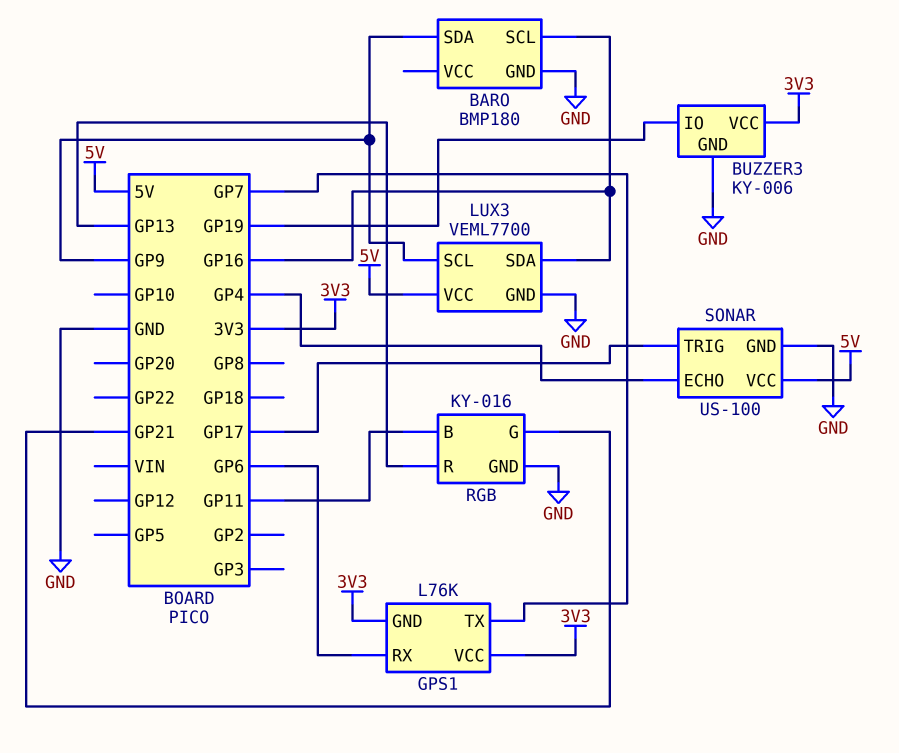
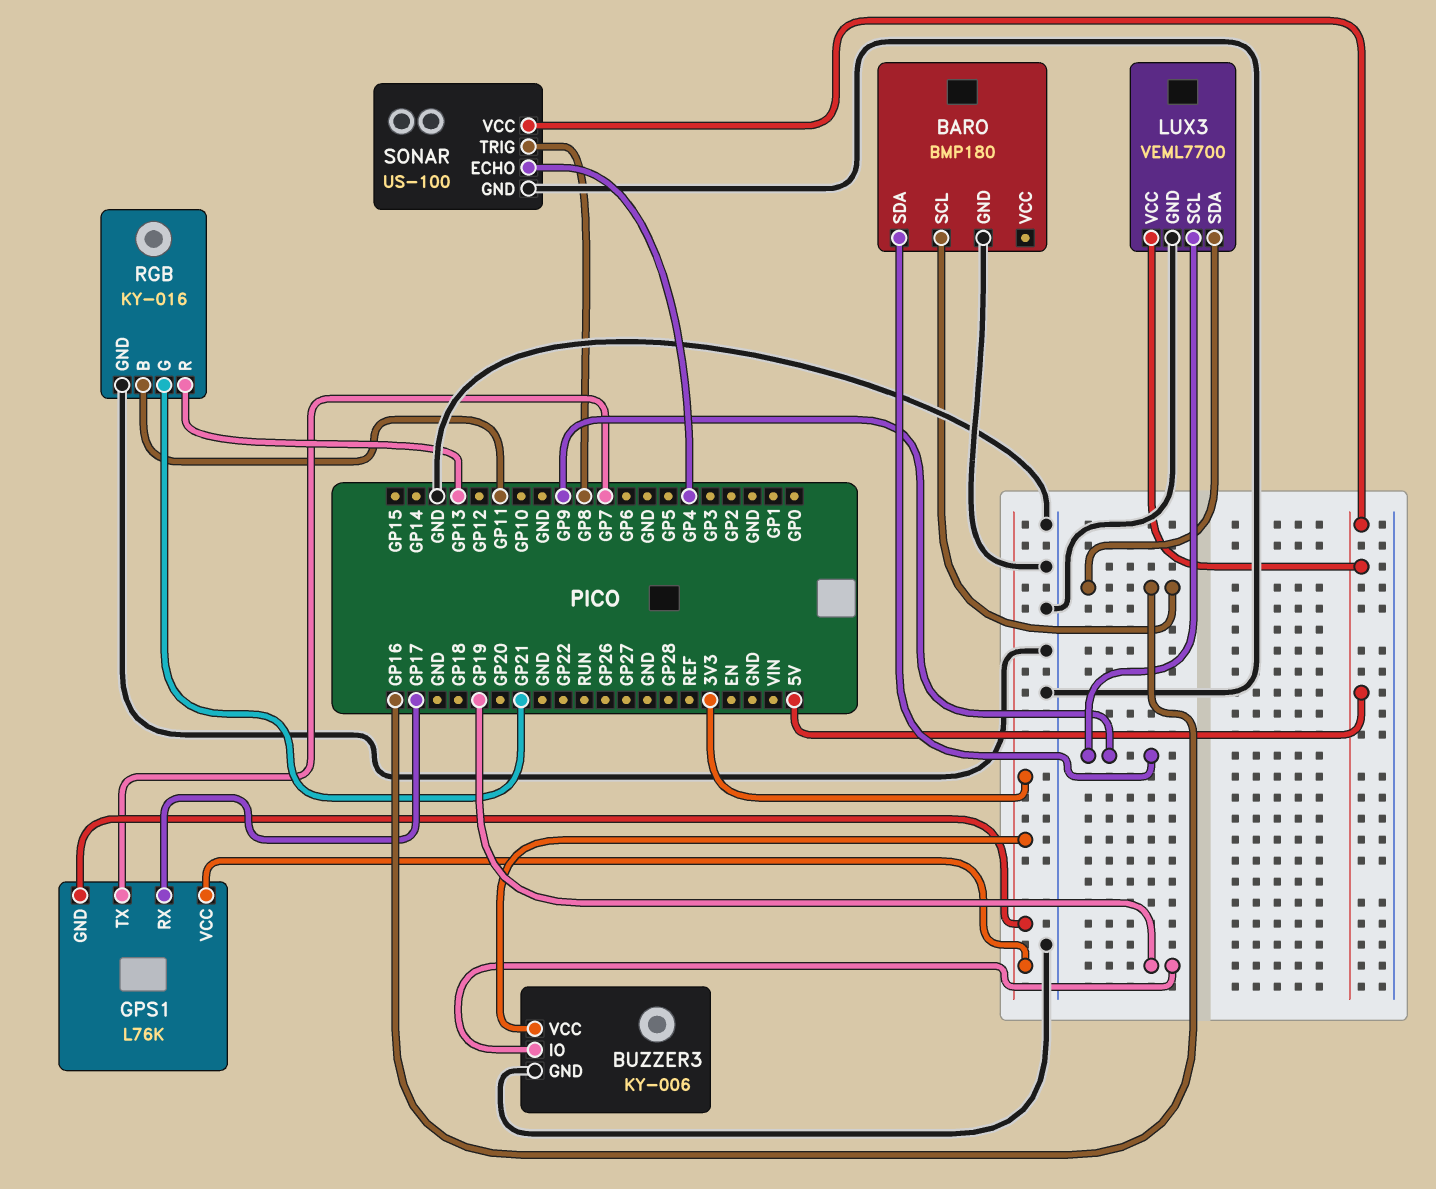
GPS1 pin RX: GP6 -> GP17
SONAR pin TRIG: GP17 -> GP8

